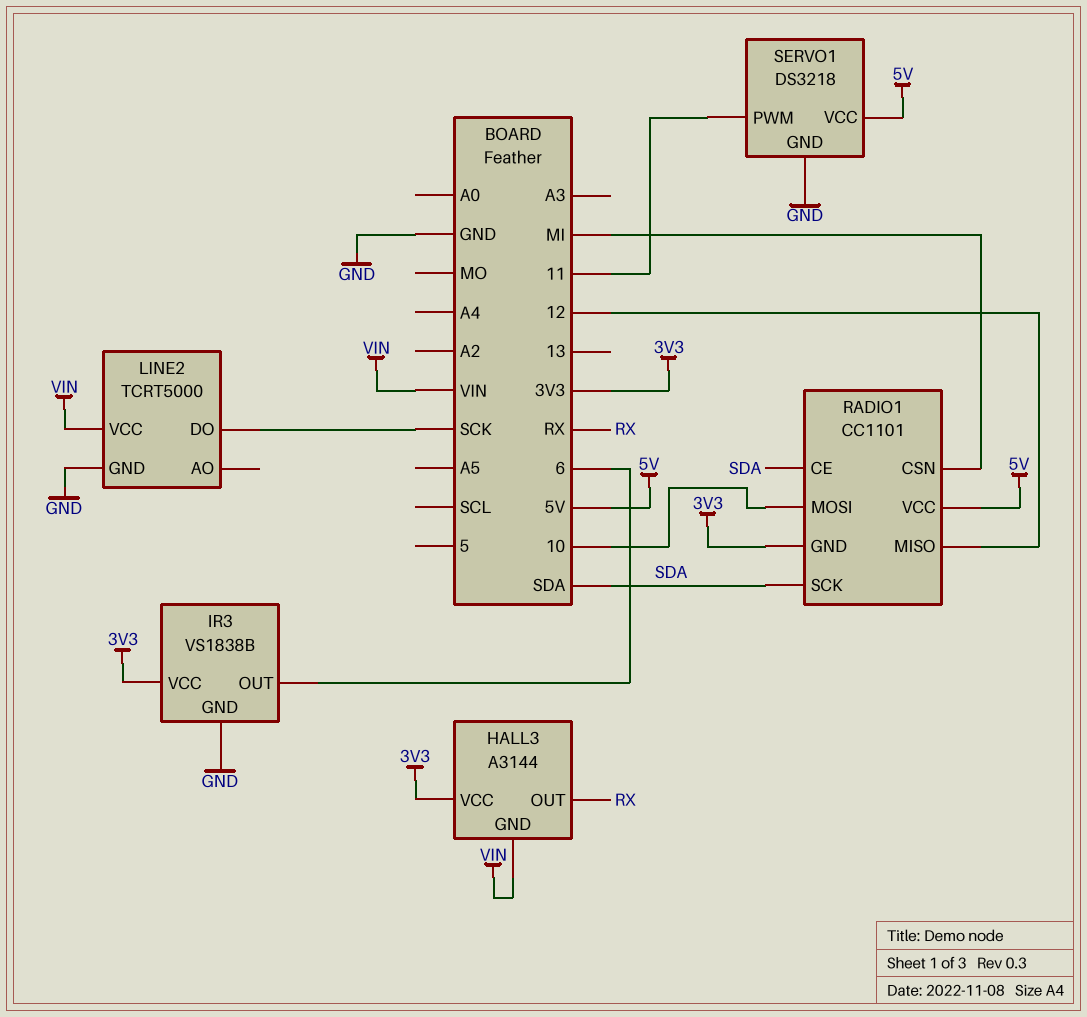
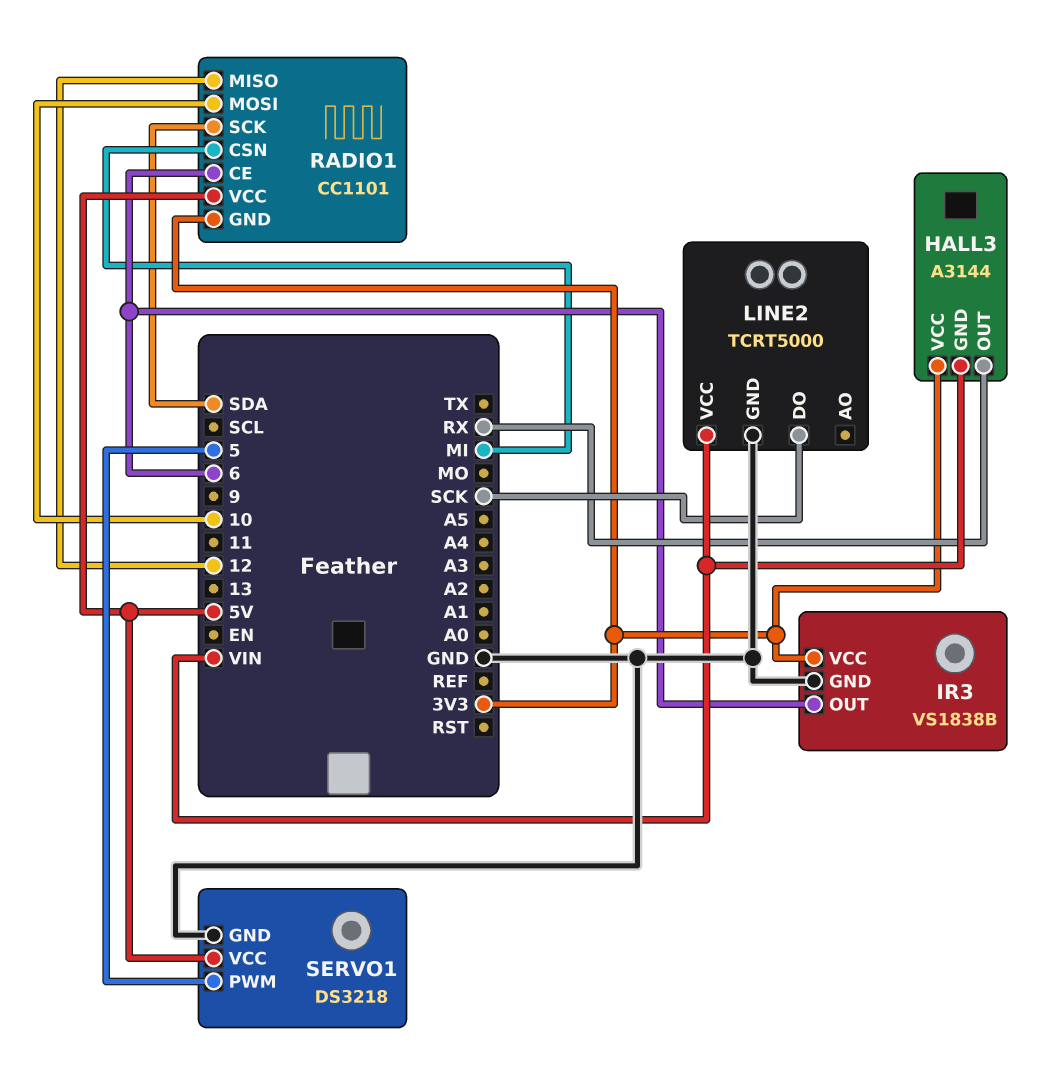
RADIO1 pin CE: SDA -> 6
SERVO1 pin PWM: 11 -> 5

